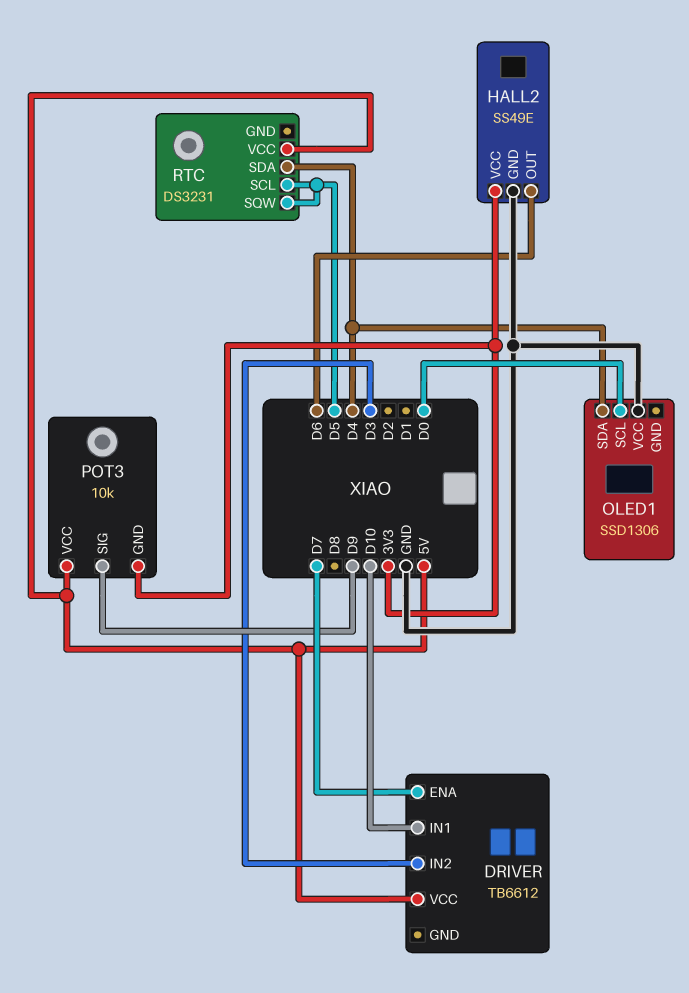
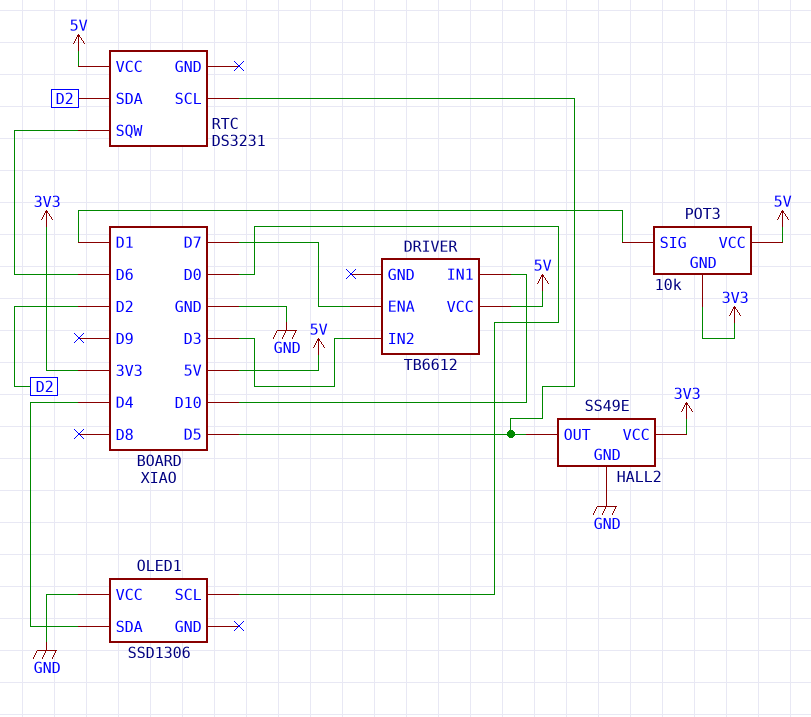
HALL2 pin OUT: D6 -> D5
POT3 pin SIG: D9 -> D1
RTC pin SDA: D4 -> D2
RTC pin SQW: D5 -> D6

